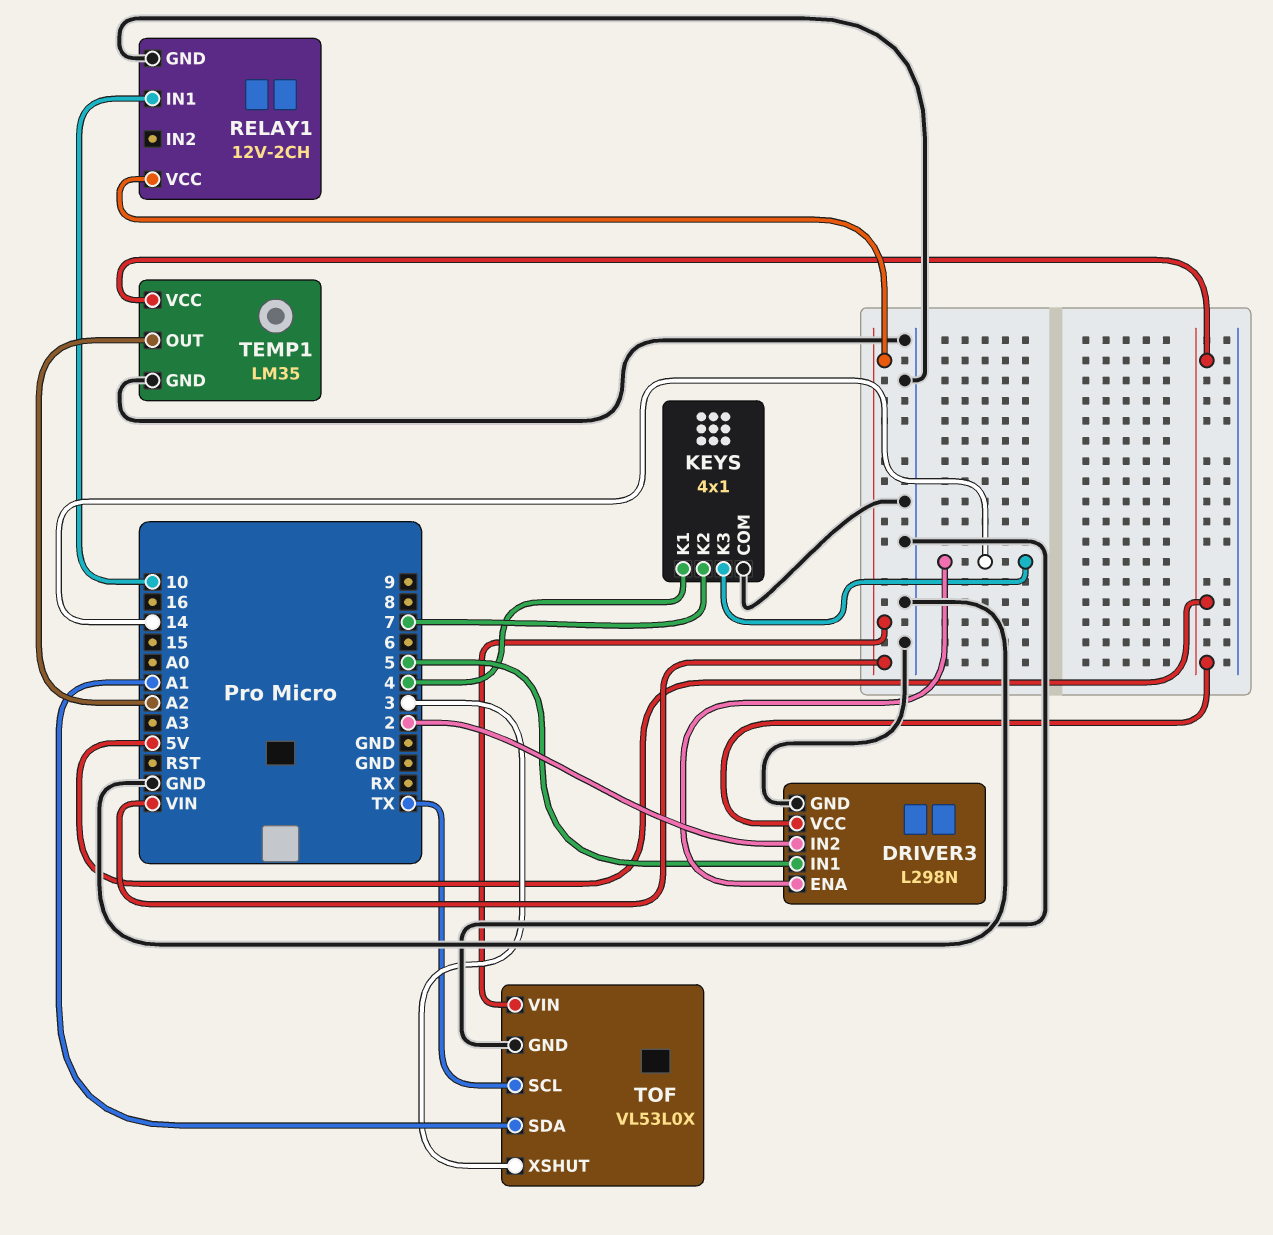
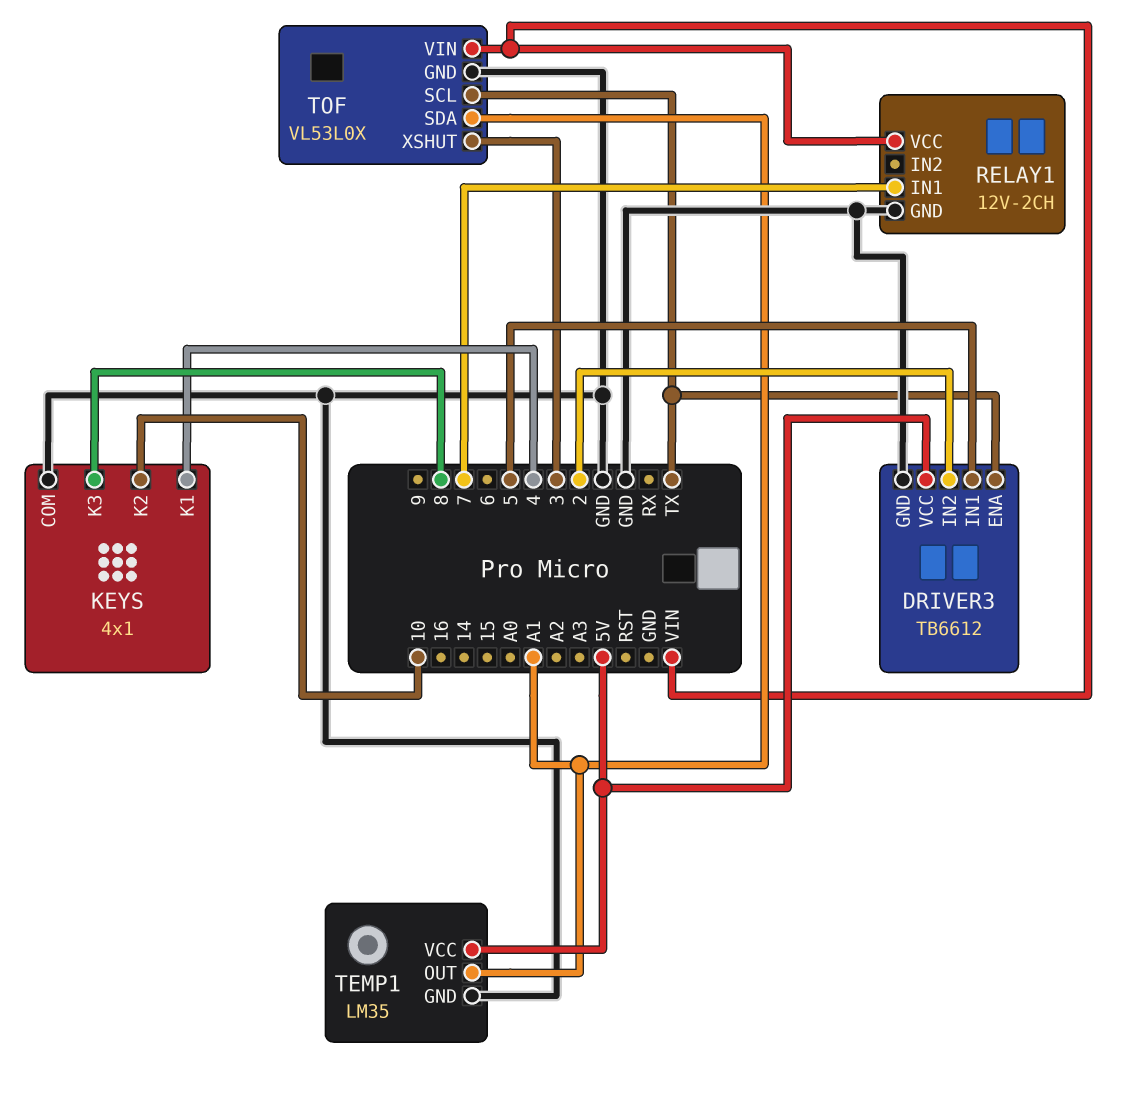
DRIVER3: L298N -> TB6612
DRIVER3 pin ENA: 14 -> TX
KEYS pin K2: 7 -> 10
KEYS pin K3: 14 -> 8
RELAY1 pin IN1: 10 -> 7
TEMP1 pin OUT: A2 -> A1

